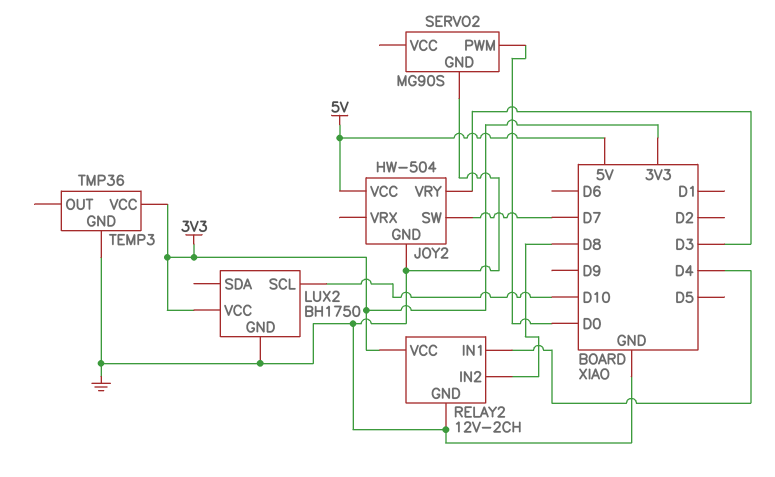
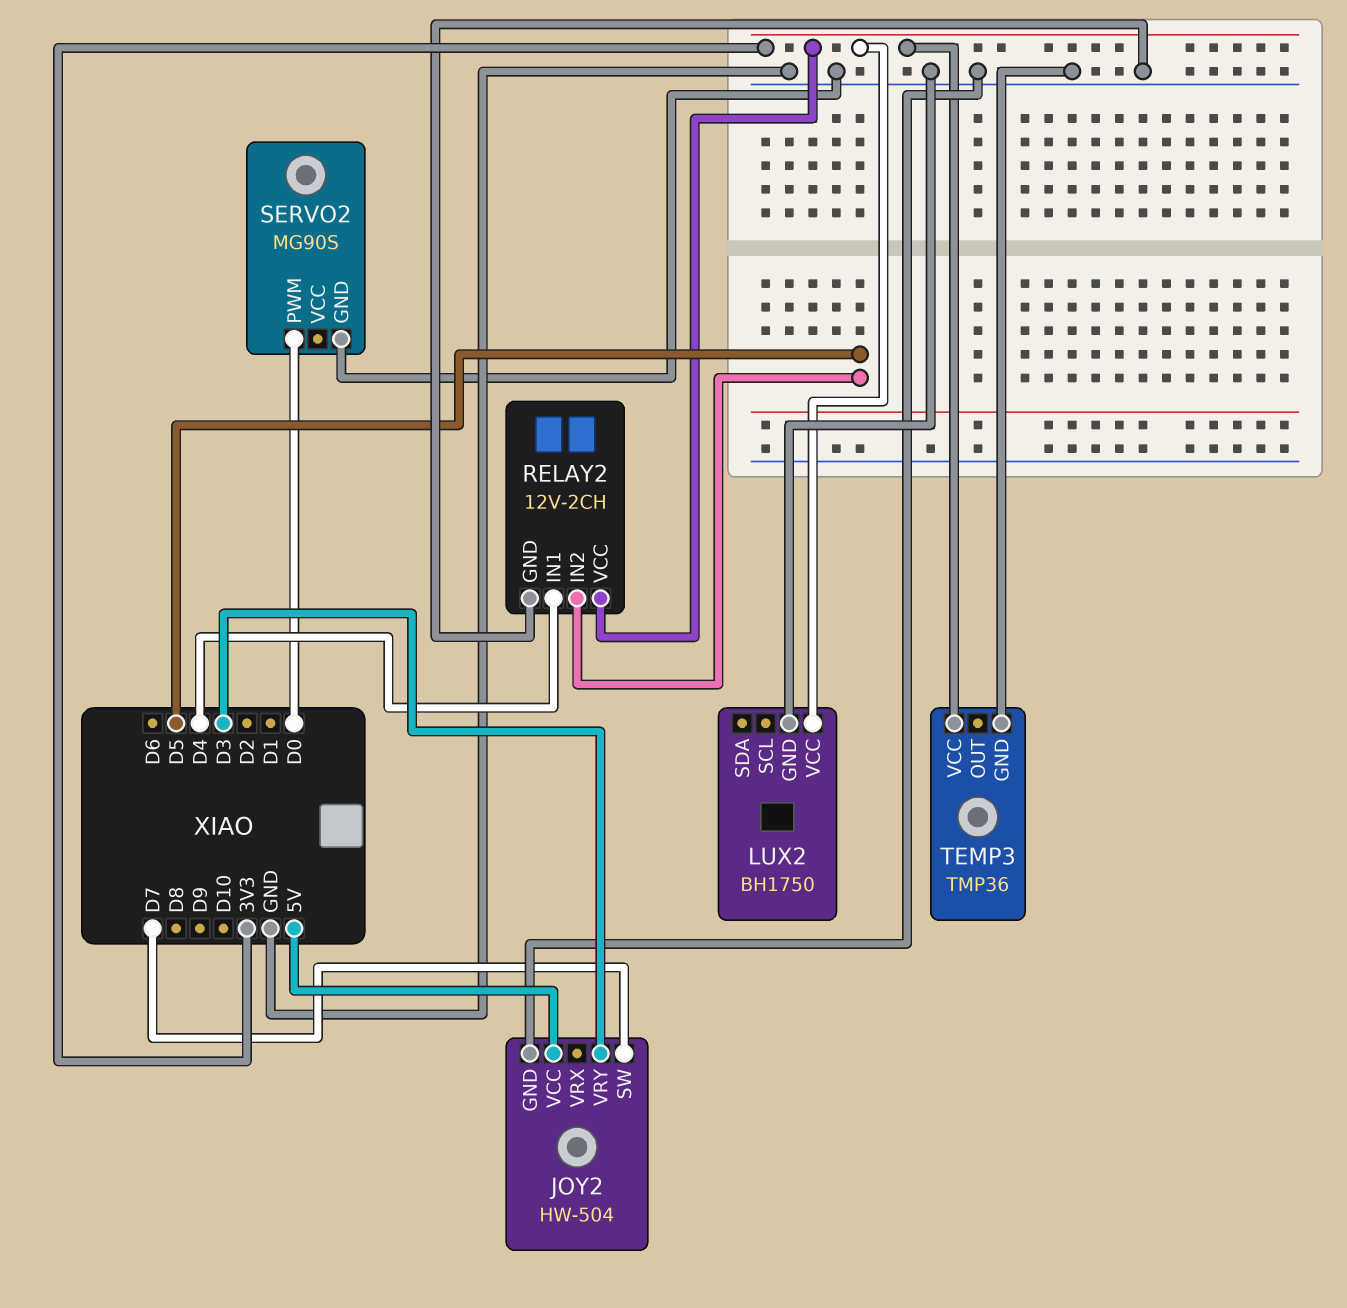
LUX2 pin SCL: D10 -> none
RELAY2 pin IN2: D8 -> D5

